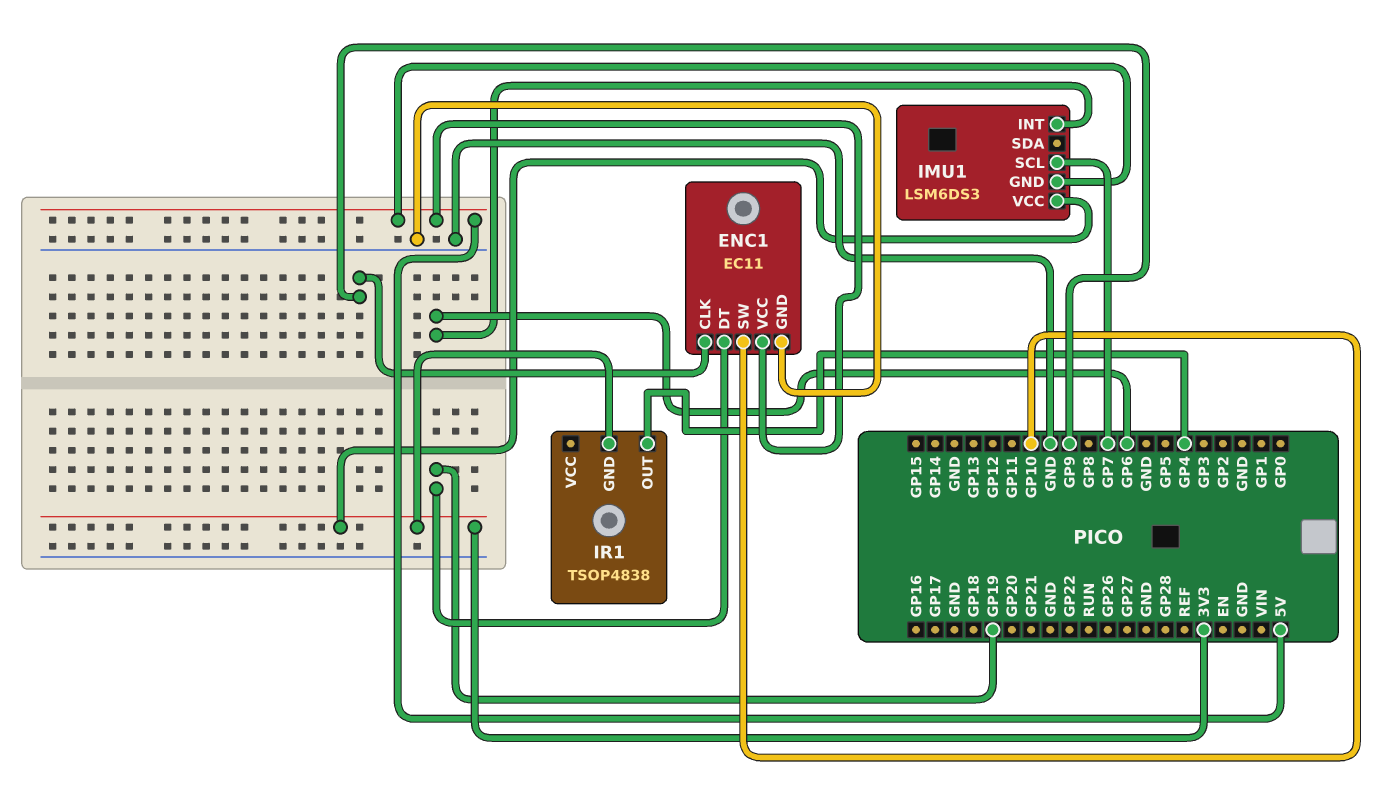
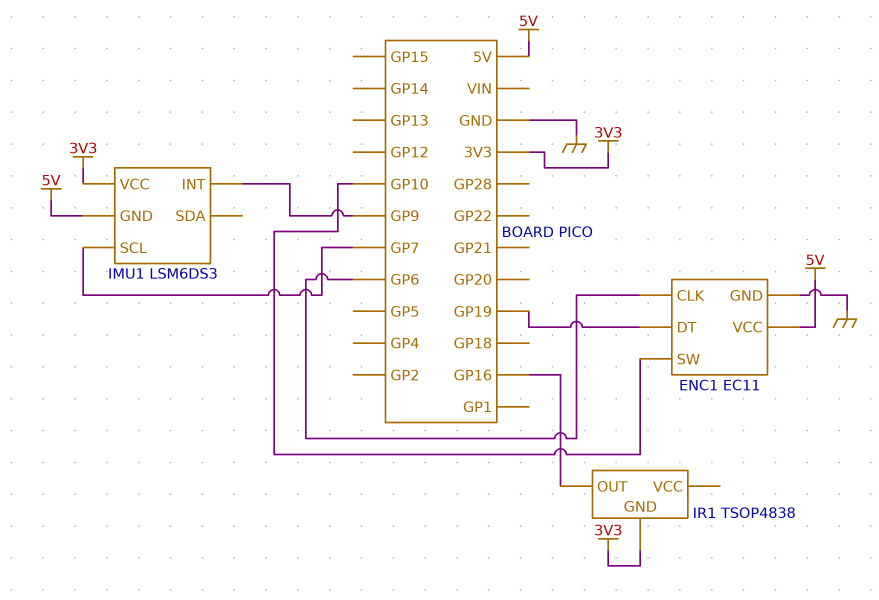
ENC1 pin CLK: GP9 -> GP6
IMU1 pin INT: GP6 -> GP9
IR1 pin OUT: GP4 -> GP16

